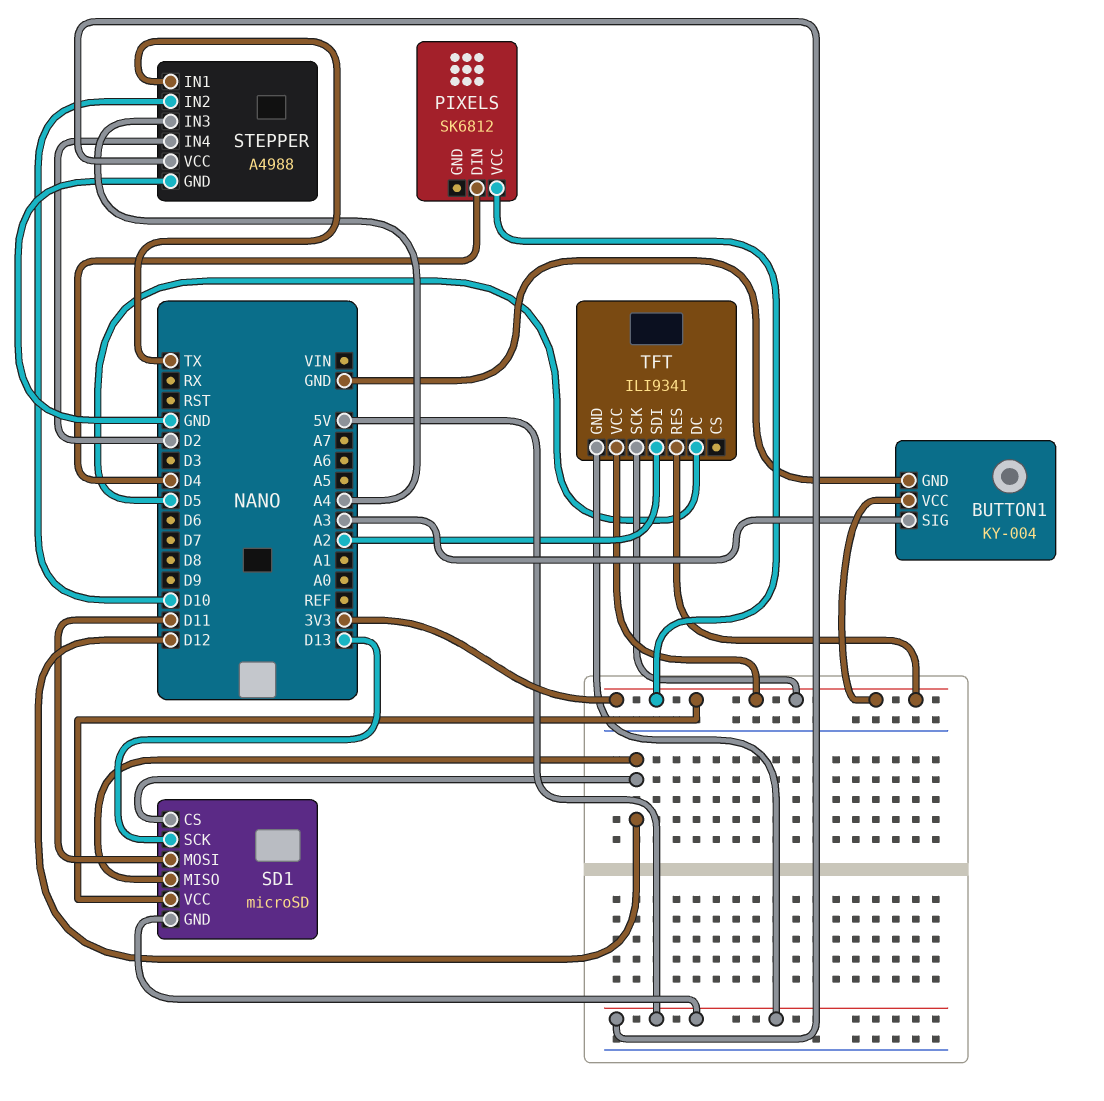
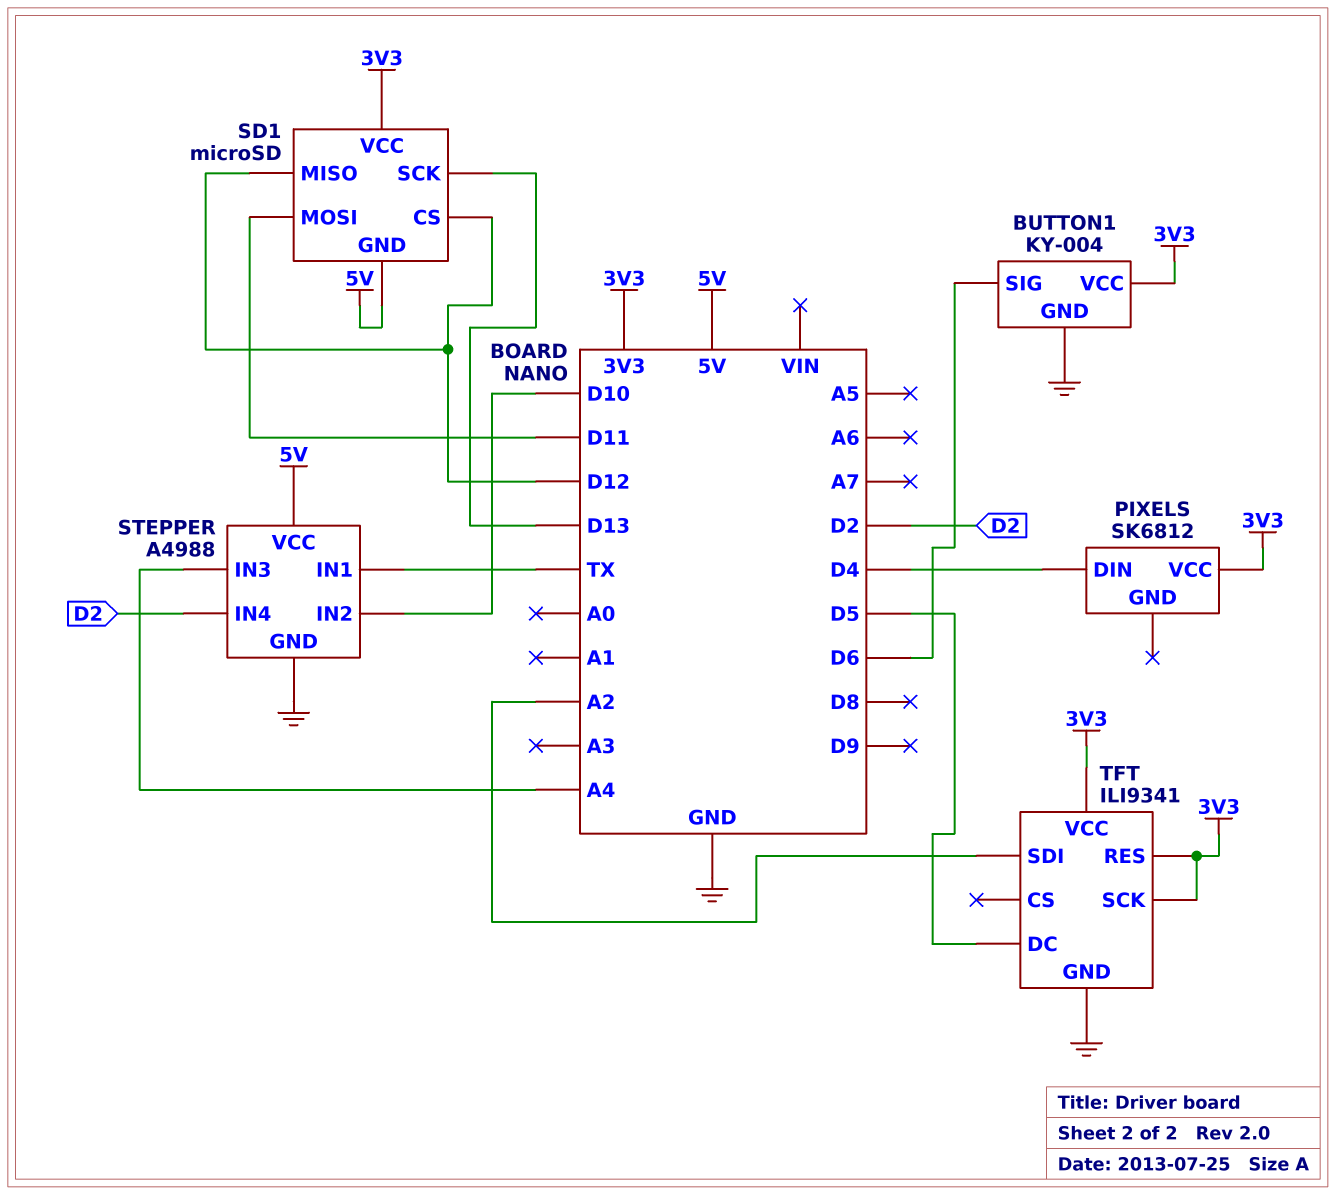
BUTTON1 pin SIG: A3 -> D6
TFT pin GND: 5V -> GND

